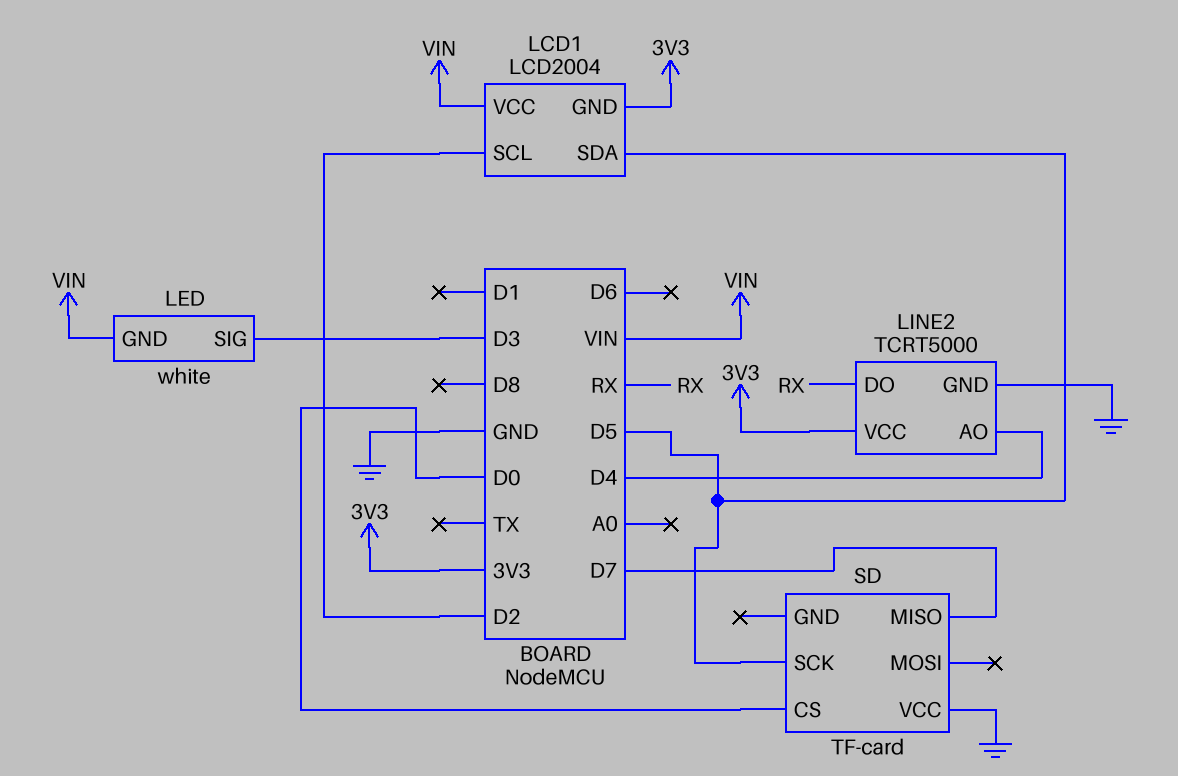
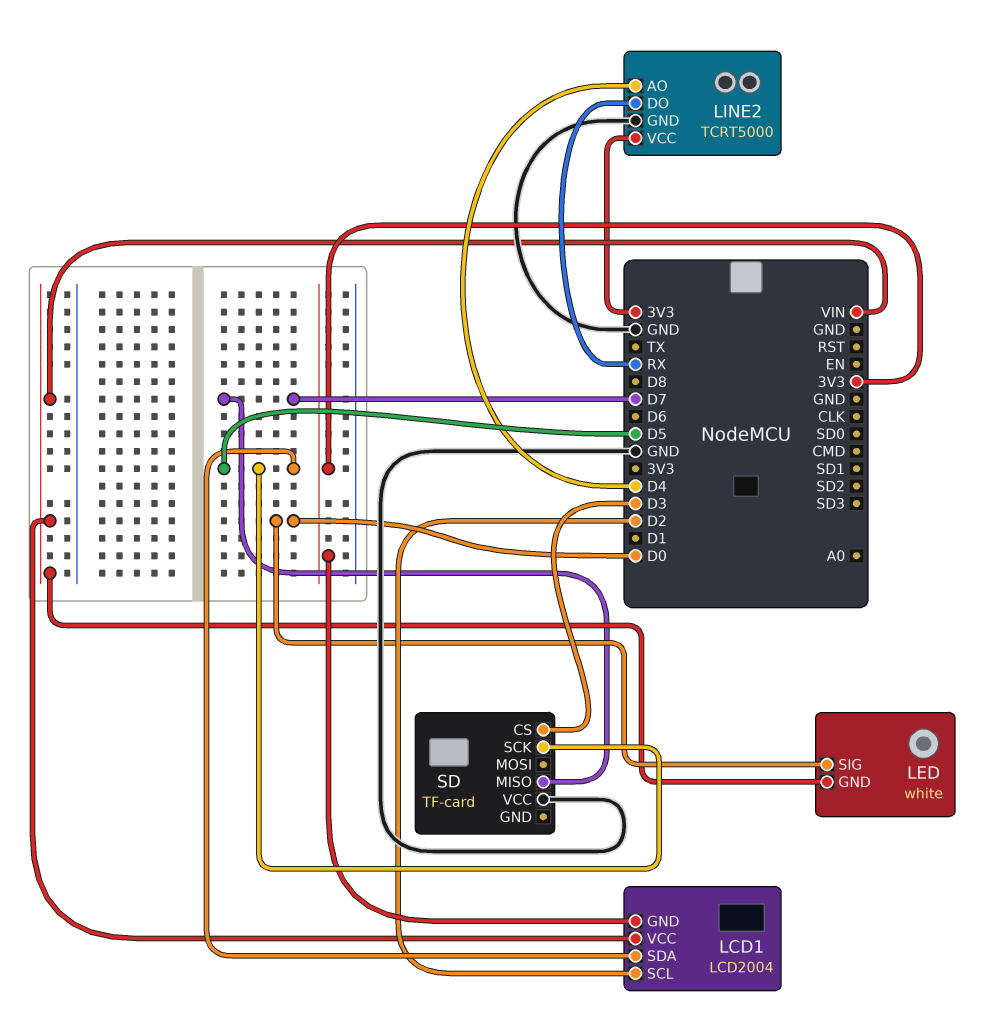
LED pin SIG: D3 -> D0
SD pin CS: D0 -> D3

